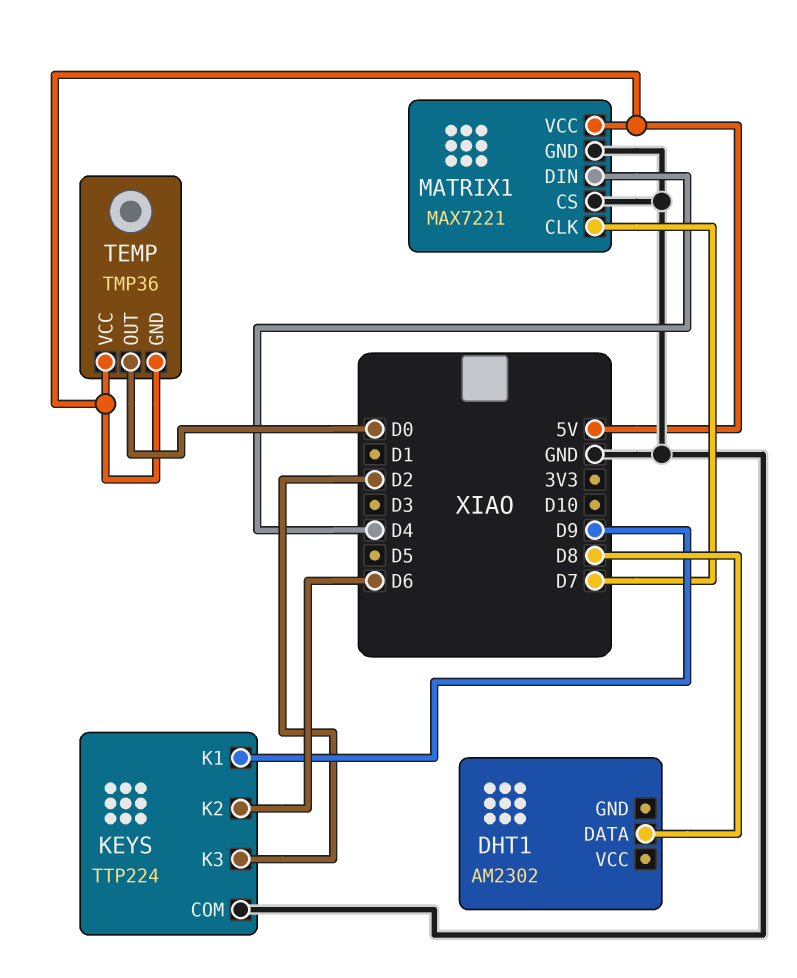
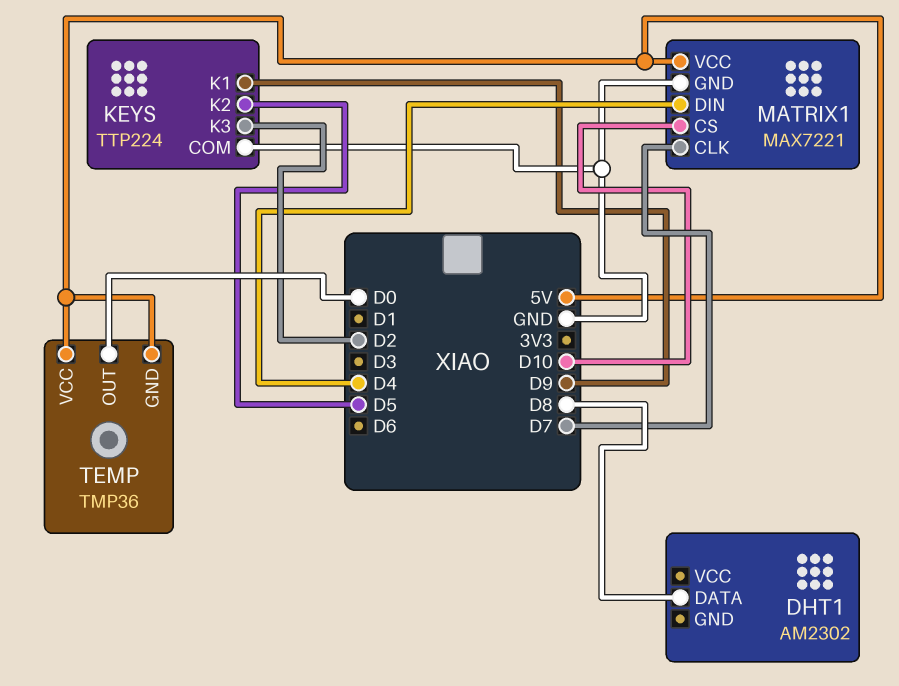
KEYS pin K2: D6 -> D5
MATRIX1 pin CS: GND -> D10

